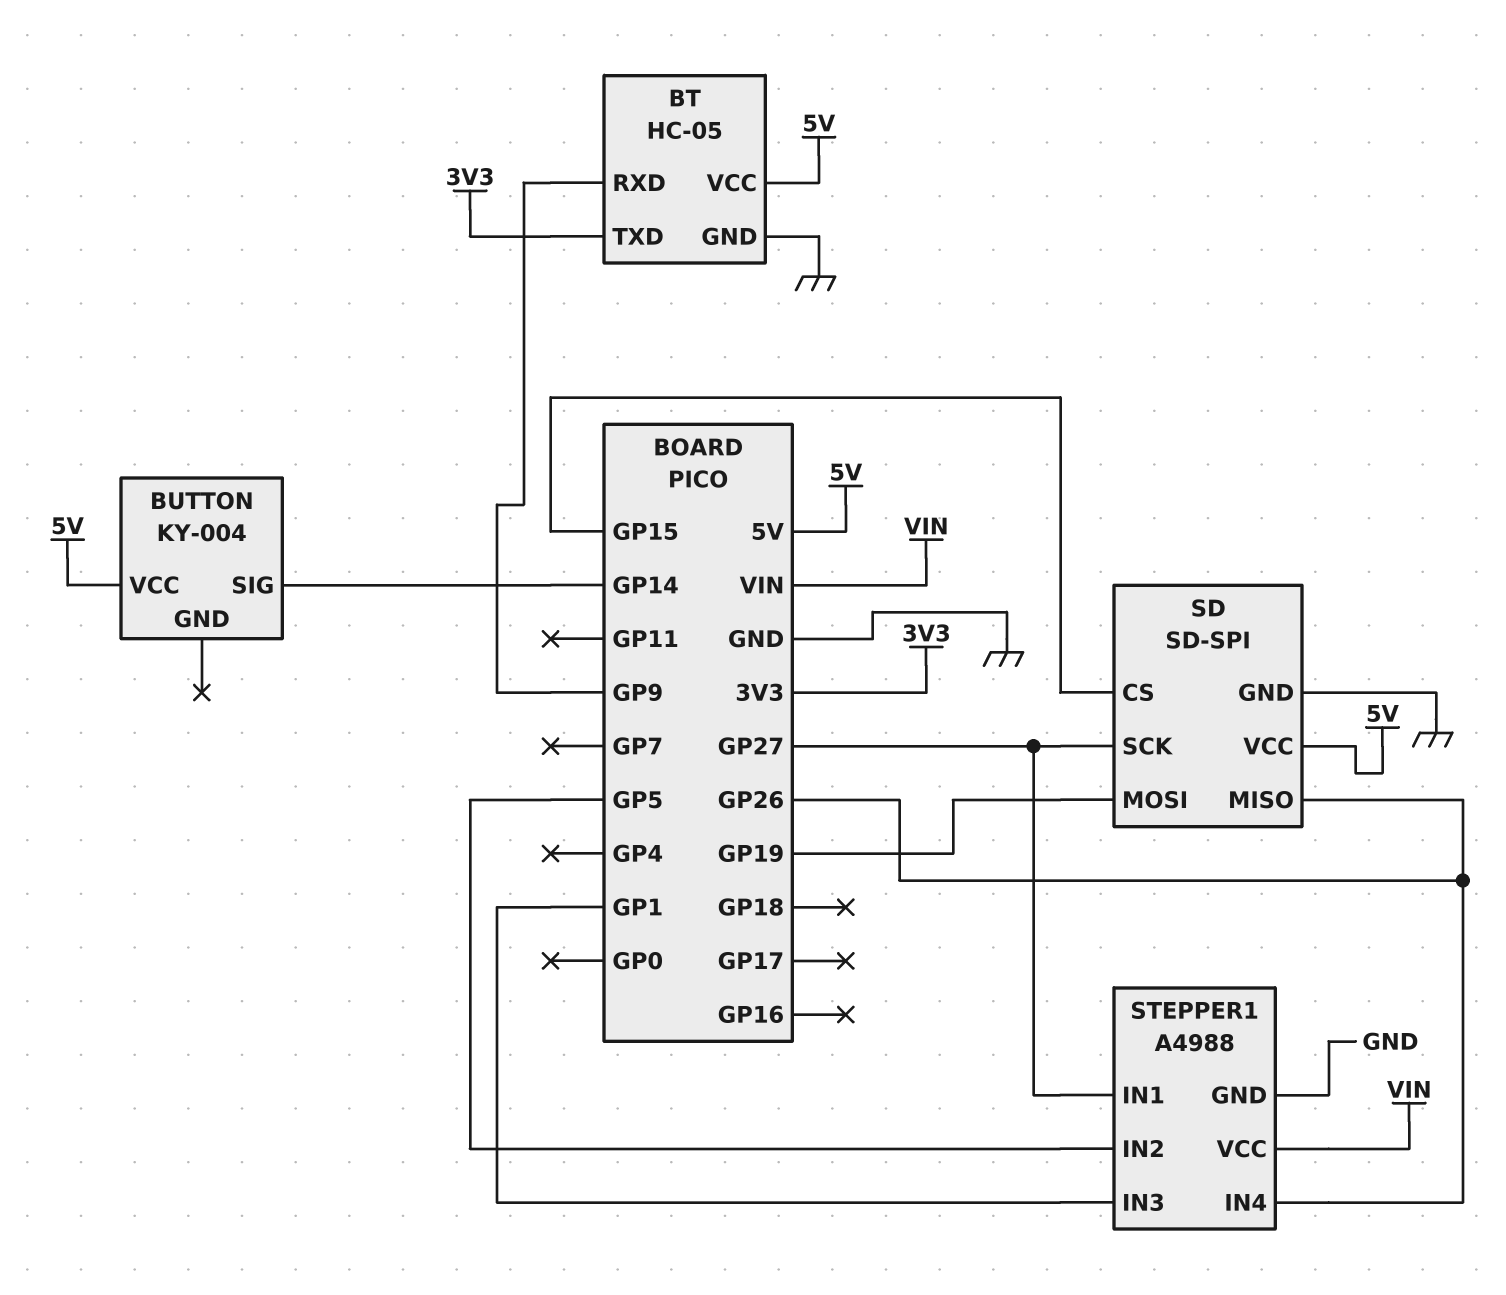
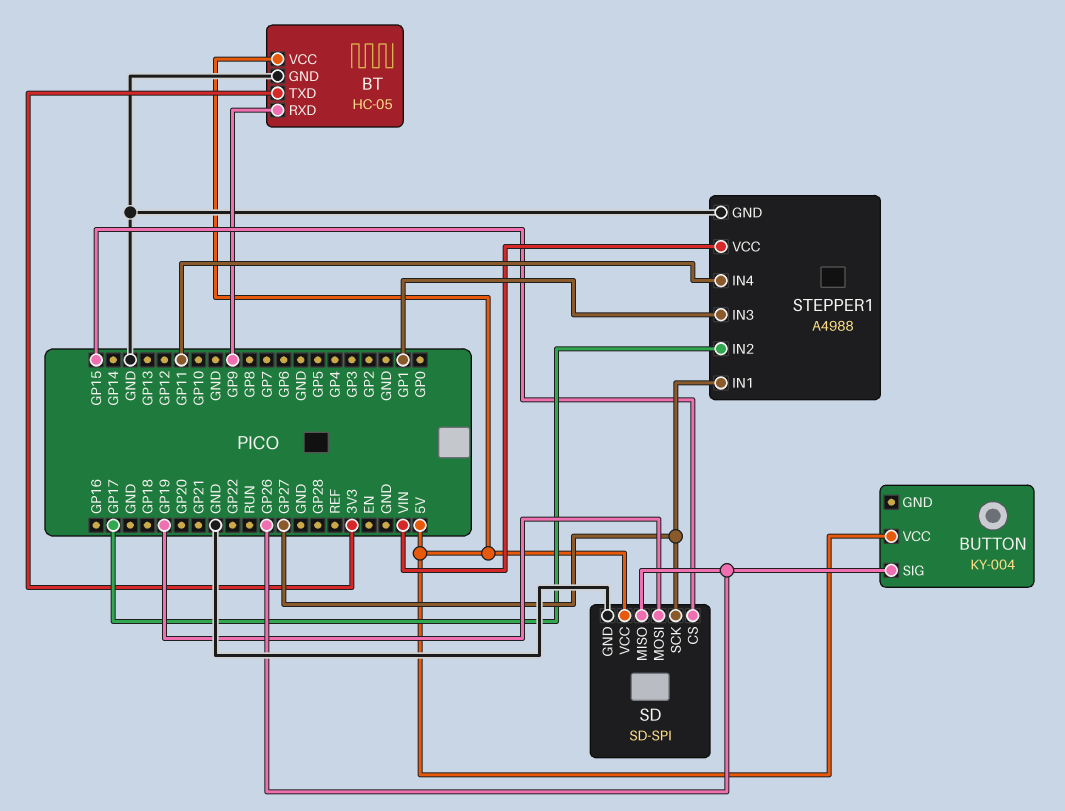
BUTTON pin SIG: GP14 -> GP26
STEPPER1 pin IN2: GP5 -> GP17
STEPPER1 pin IN4: GP26 -> GP11

